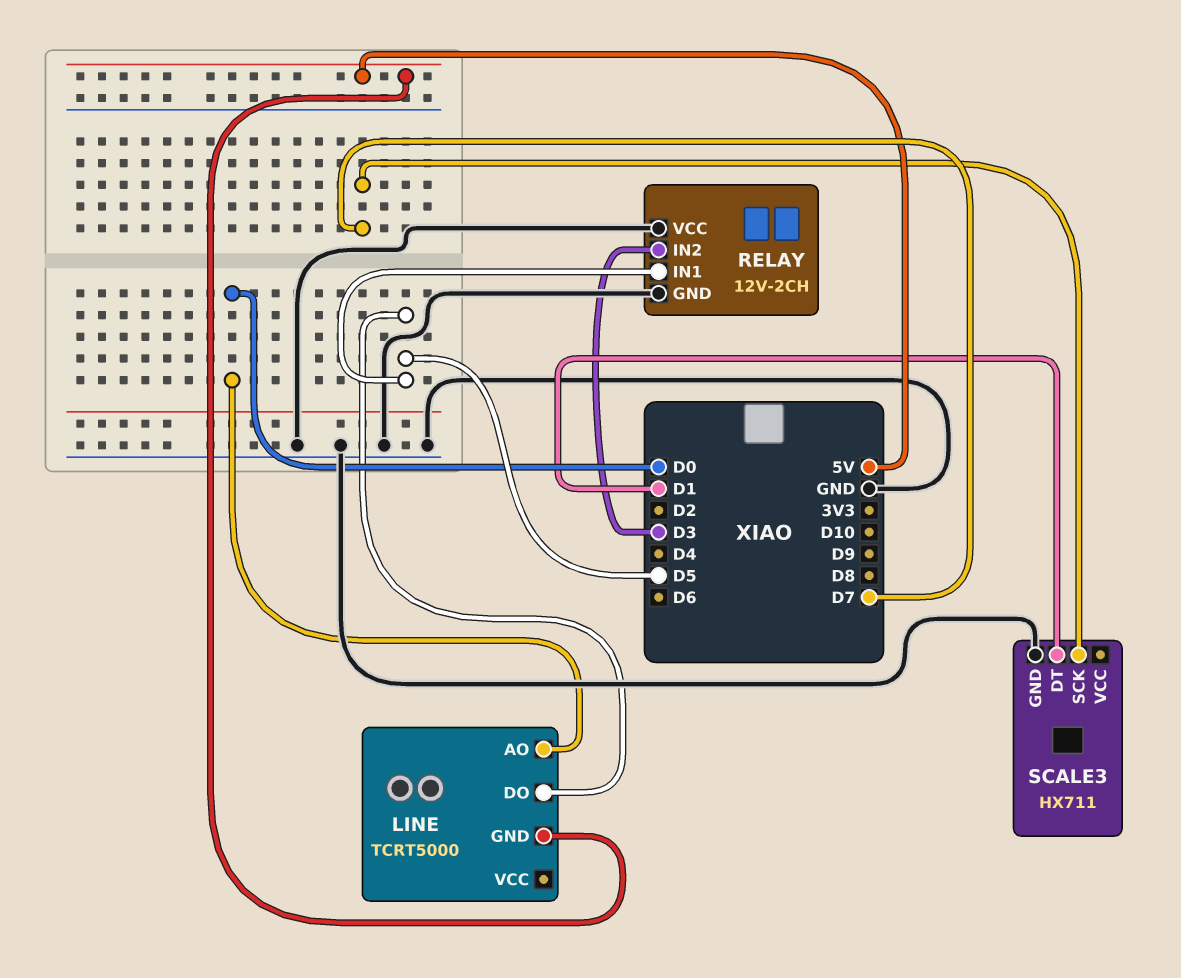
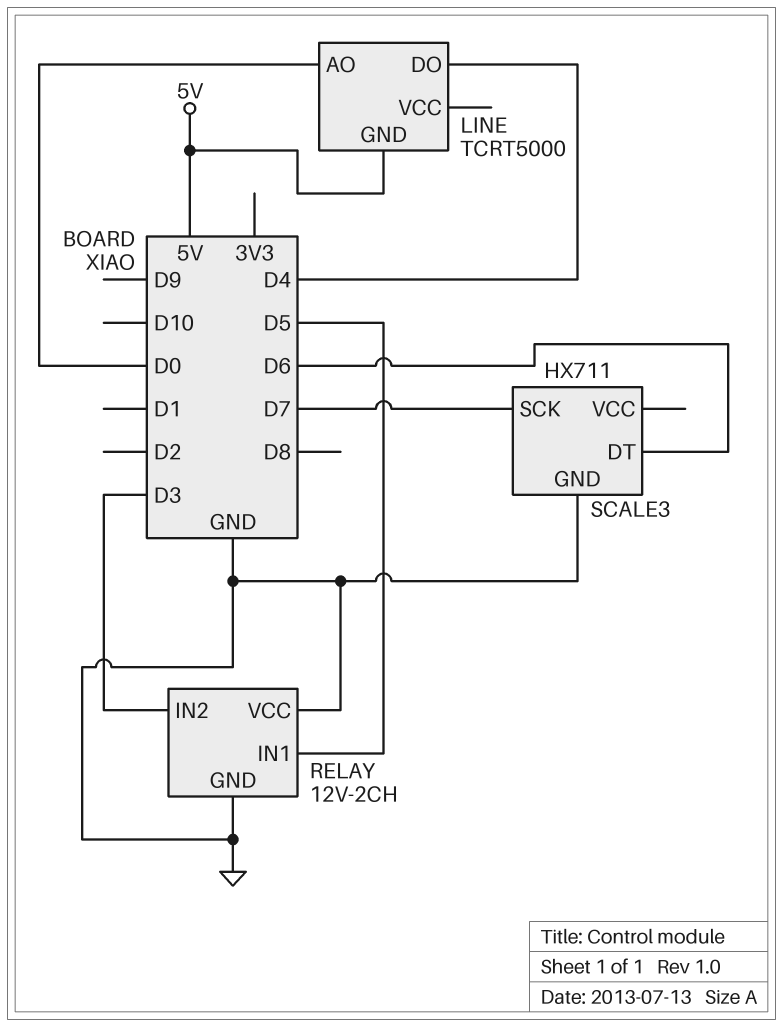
LINE pin DO: D5 -> D4
SCALE3 pin DT: D1 -> D6

